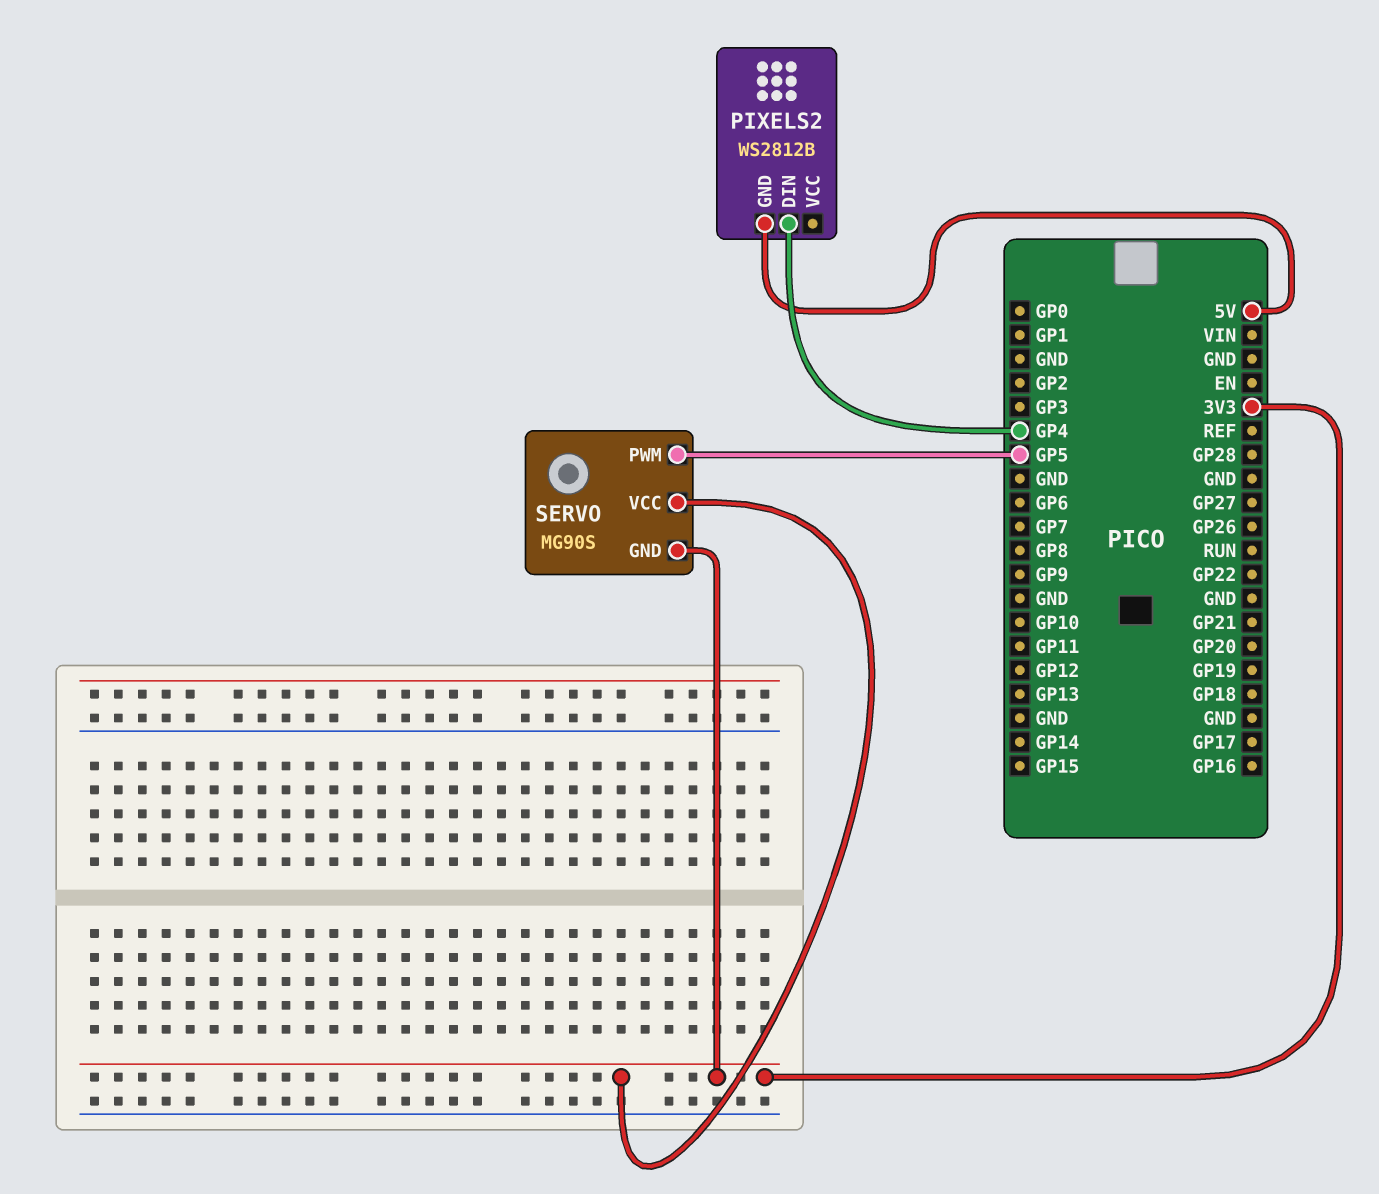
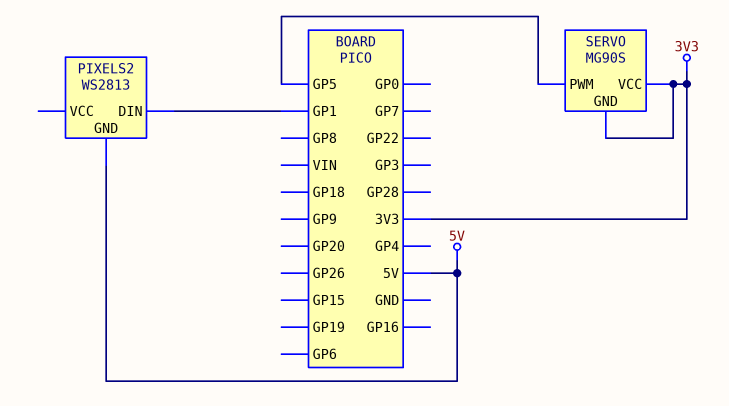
PIXELS2: WS2812B -> WS2813
PIXELS2 pin DIN: GP4 -> GP1

